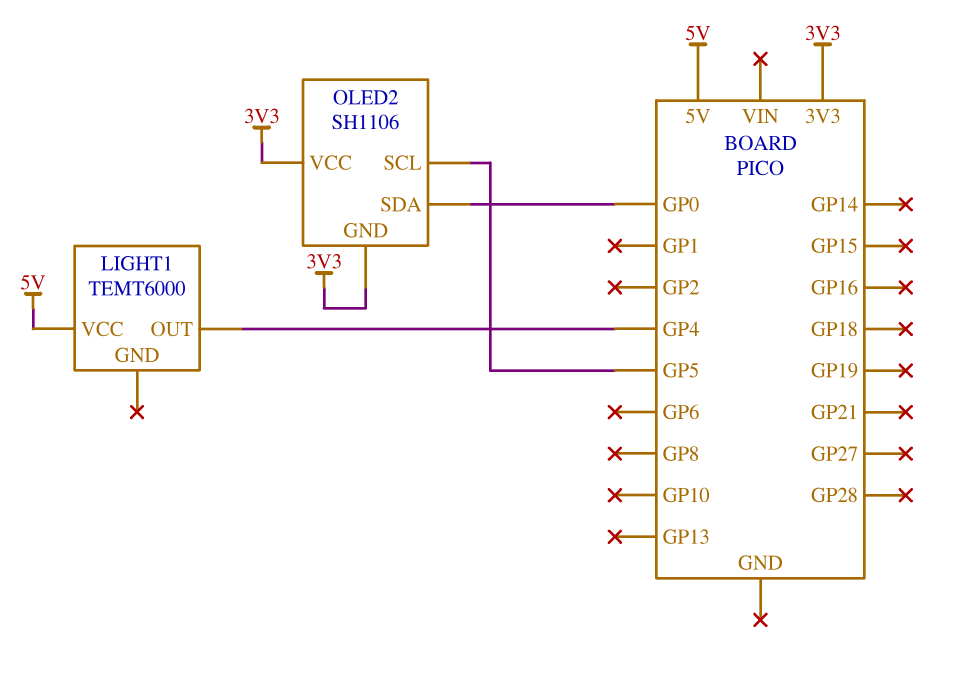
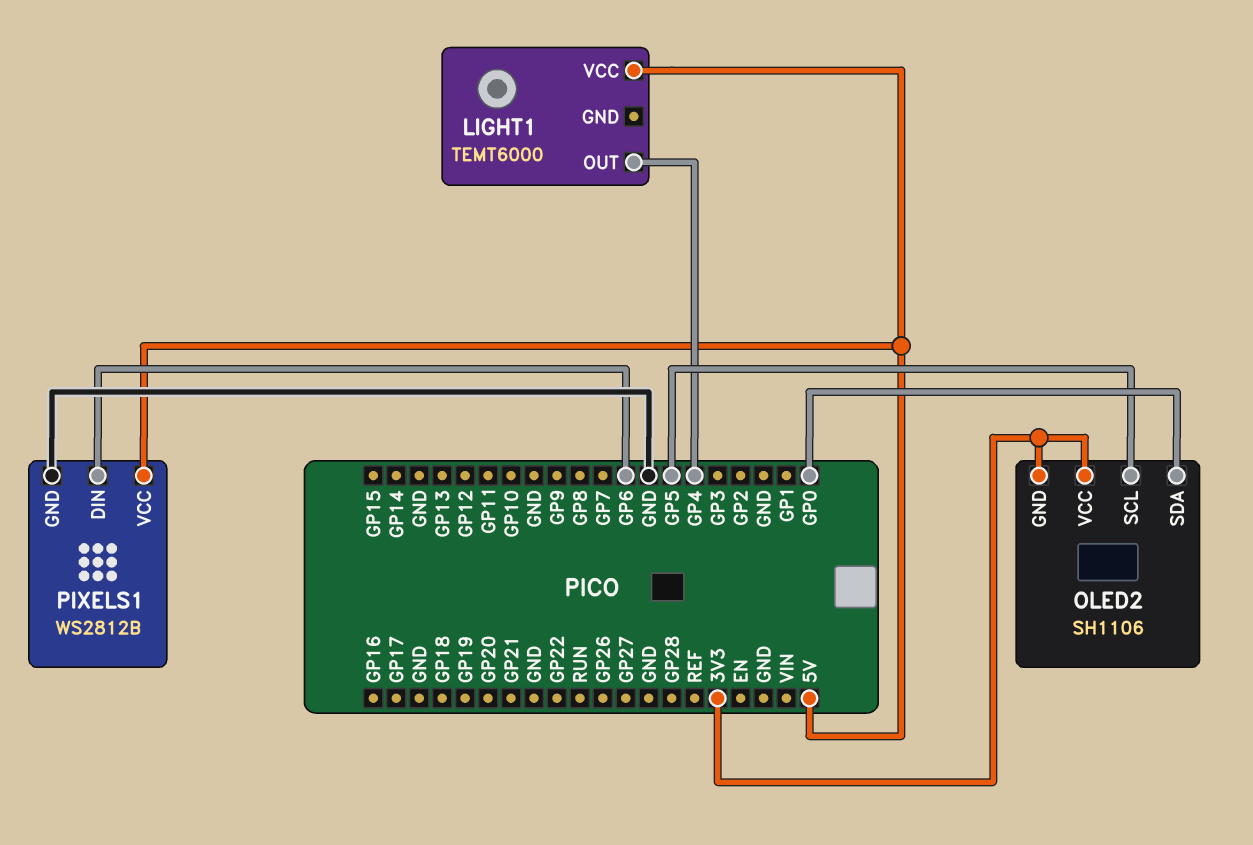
PIXELS1: none -> WS2812B
PIXELS1 pin DIN: none -> GP6
PIXELS1 pin GND: none -> GND
PIXELS1 pin VCC: none -> 5V

